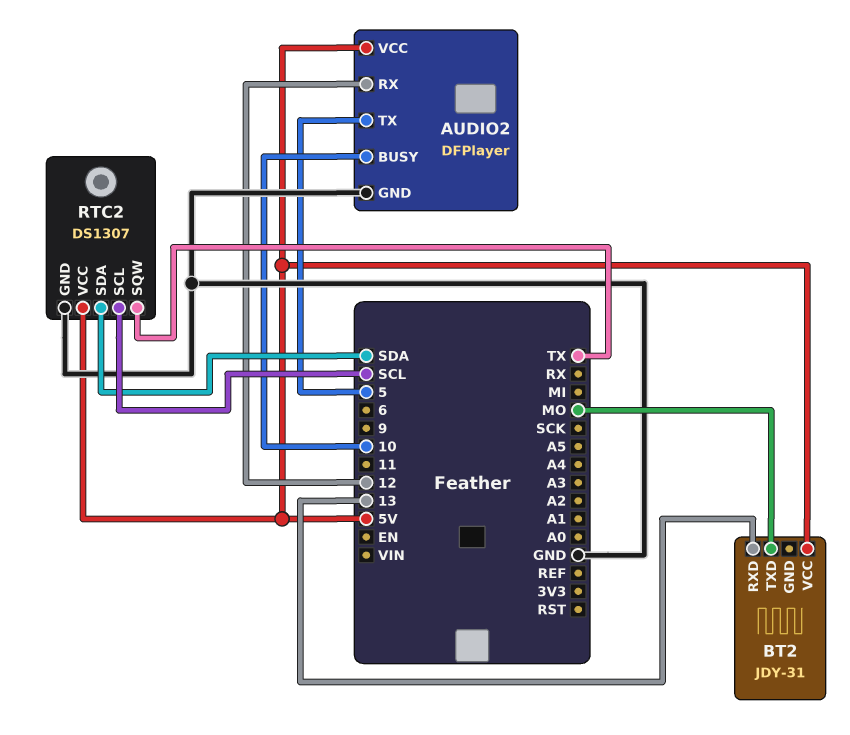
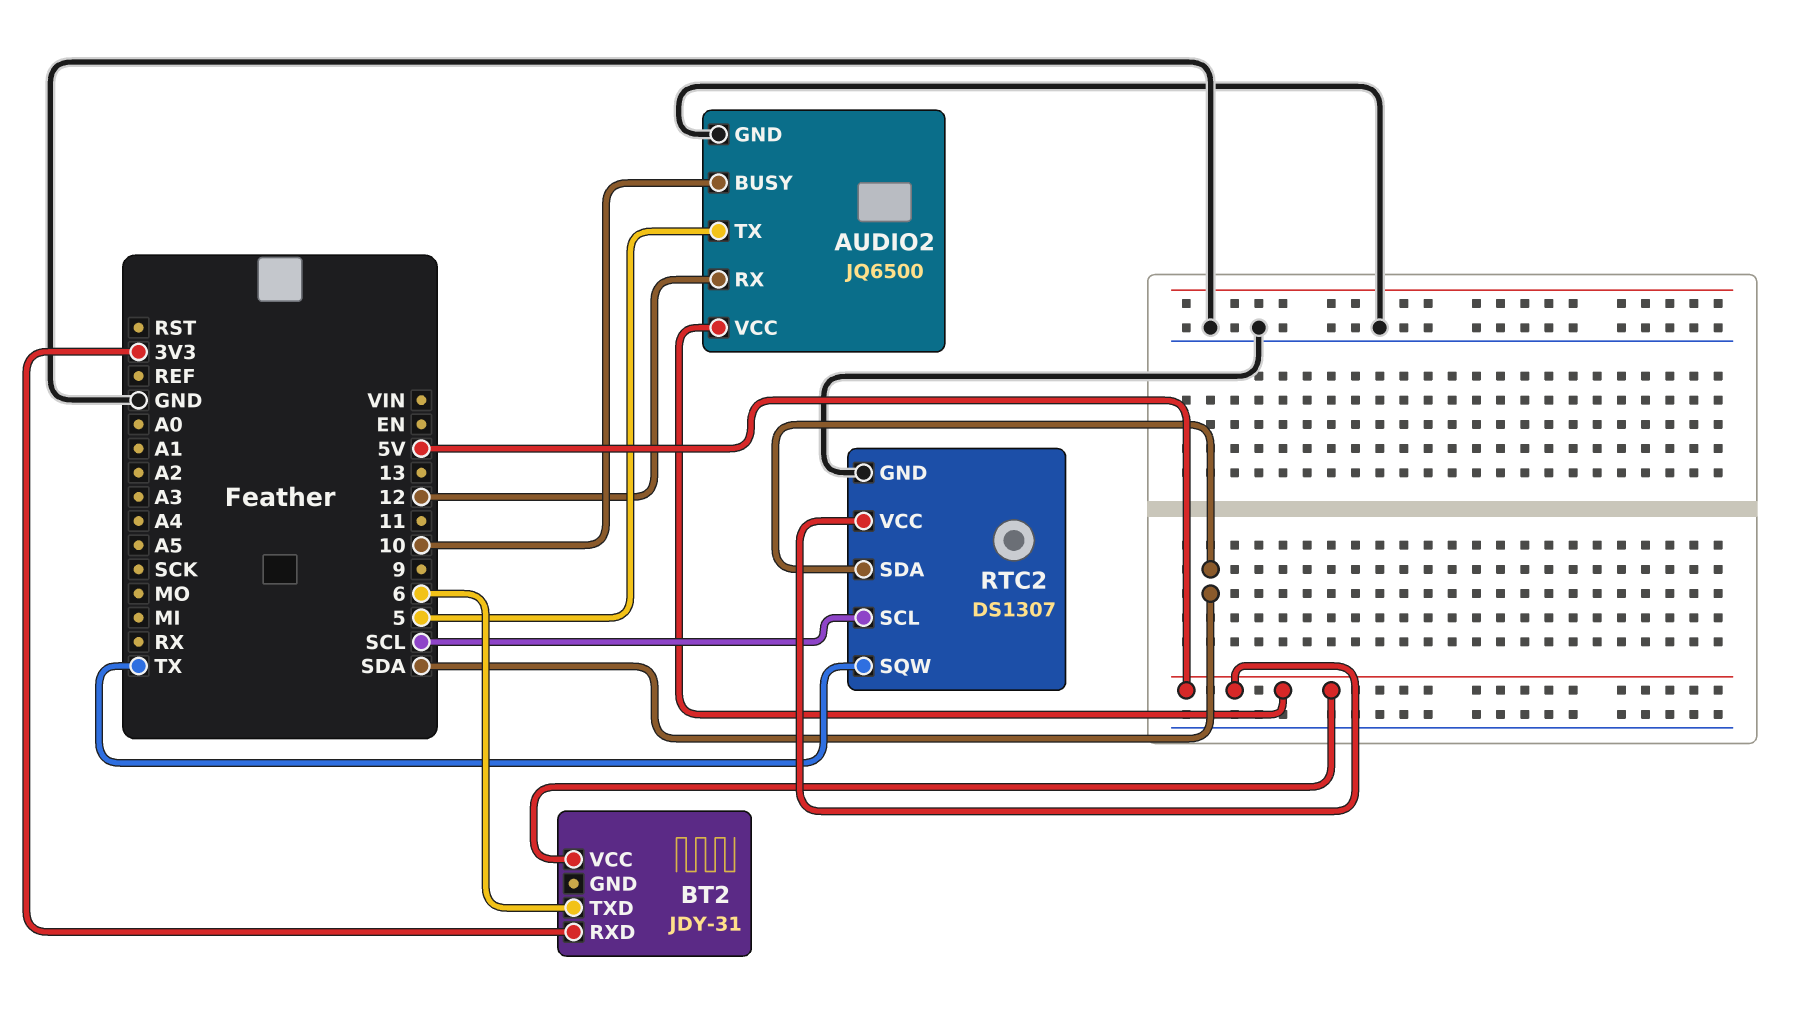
AUDIO2: DFPlayer -> JQ6500
BT2 pin RXD: 13 -> 3V3
BT2 pin TXD: MO -> 6

